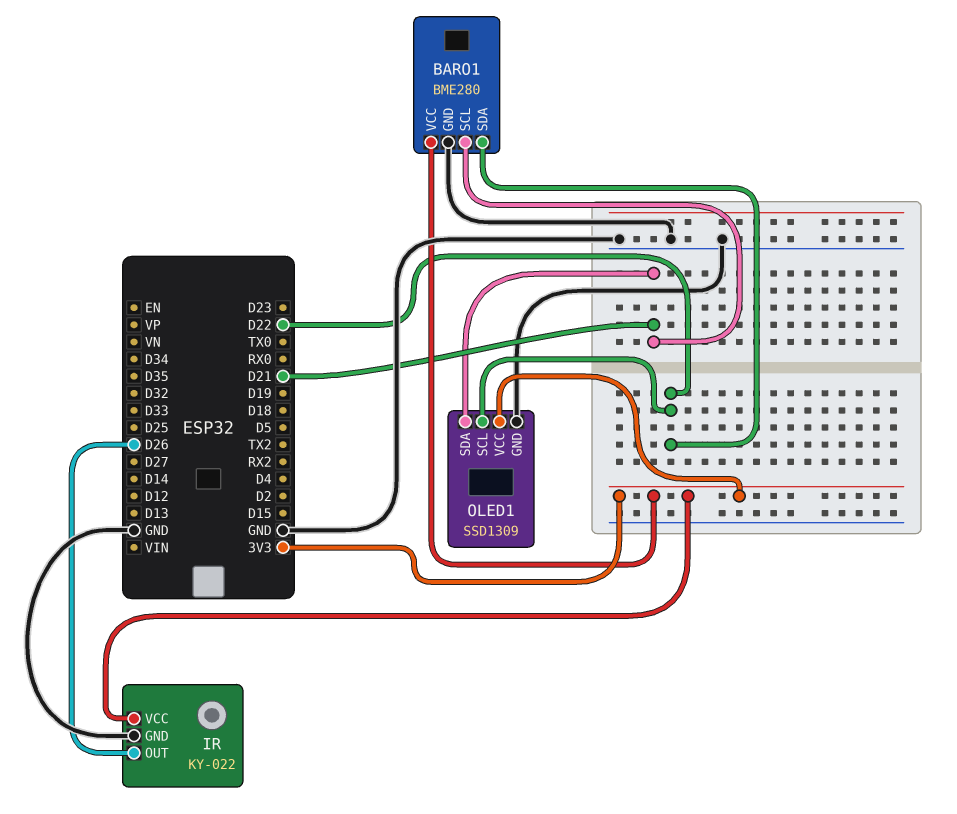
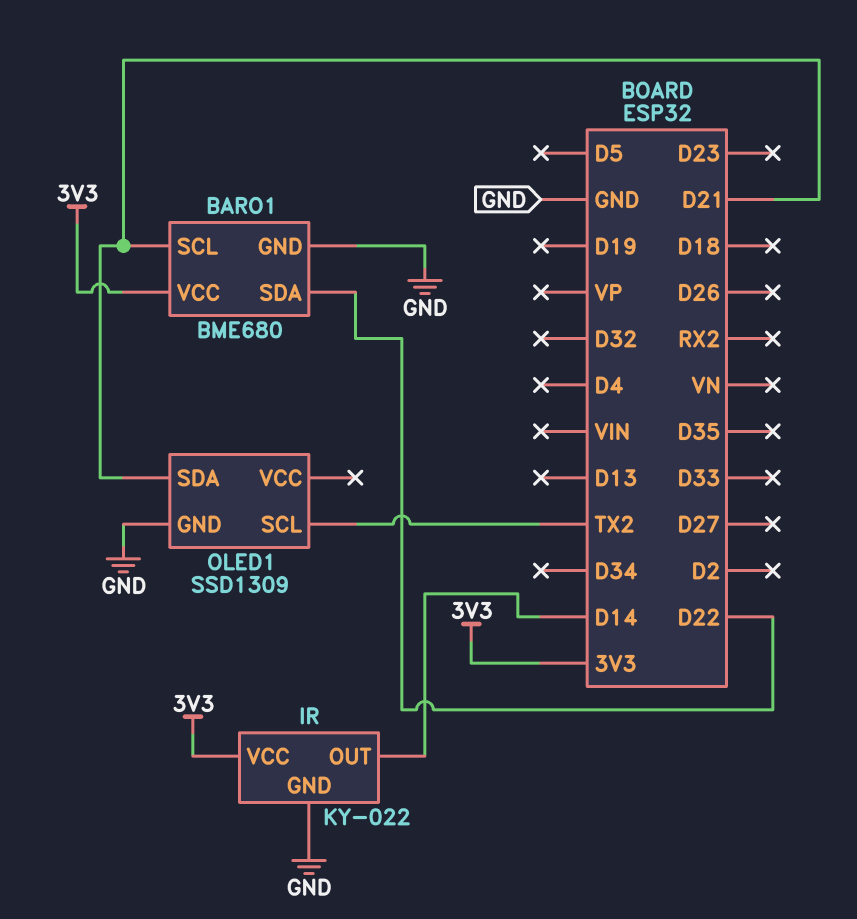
BARO1: BME280 -> BME680
IR pin OUT: D26 -> D14
OLED1 pin SCL: D22 -> TX2
OLED1 pin VCC: 3V3 -> none

